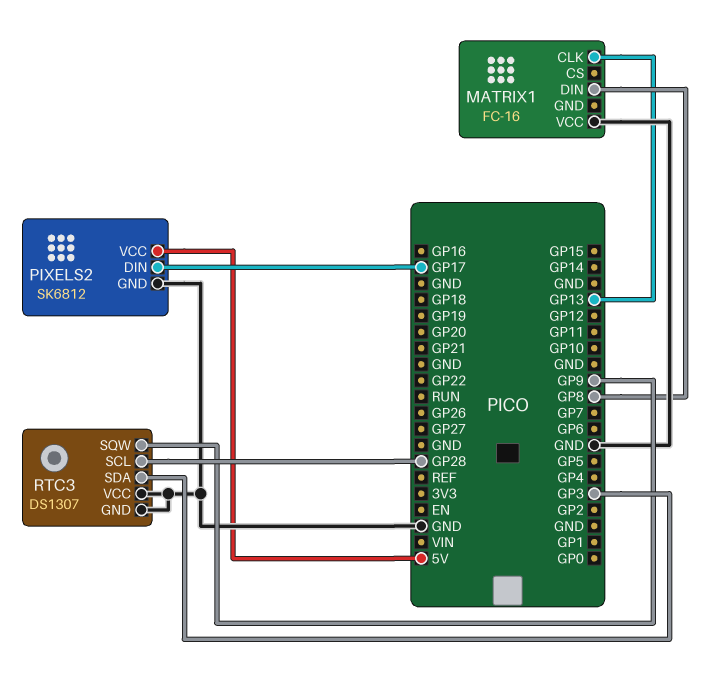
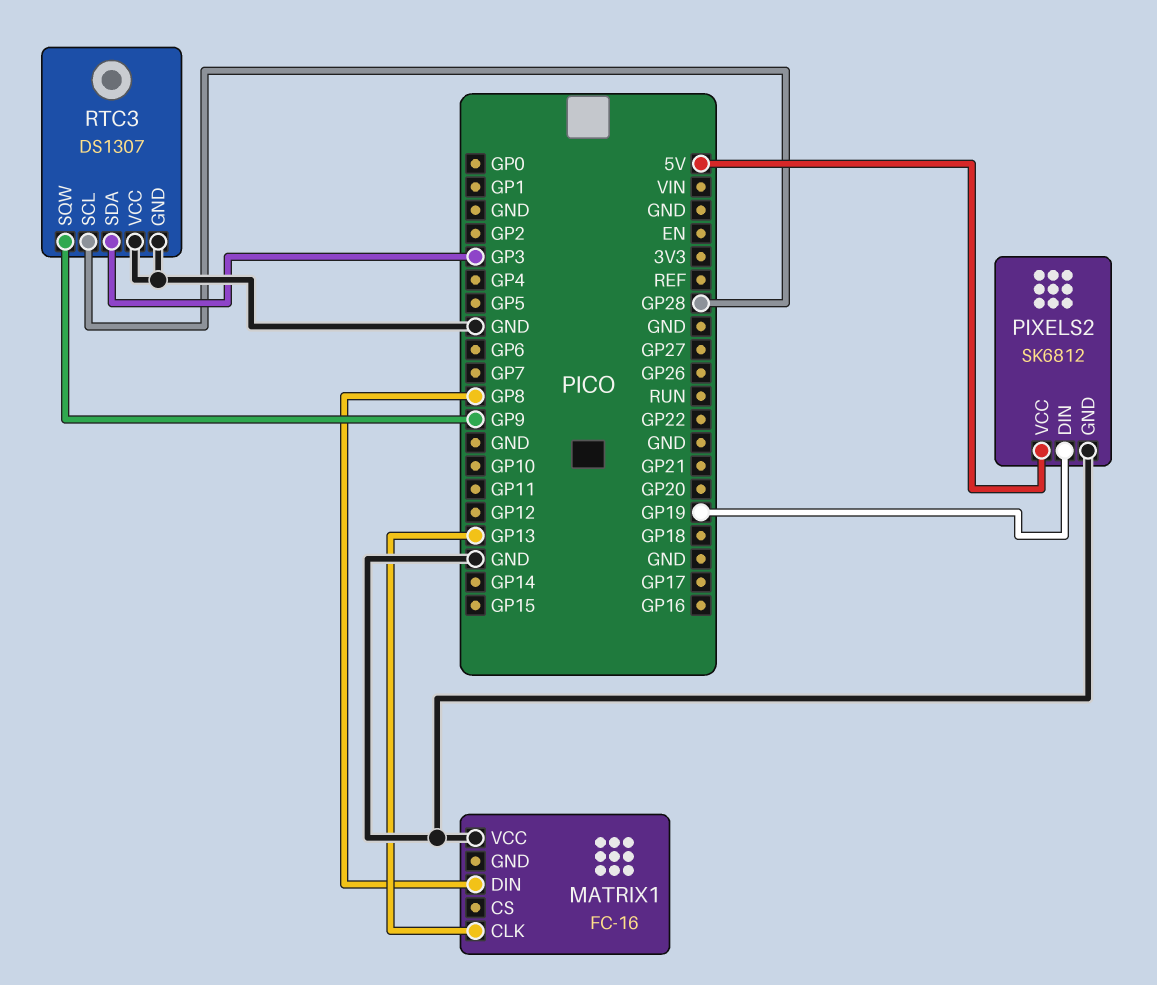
PIXELS2 pin DIN: GP17 -> GP19

